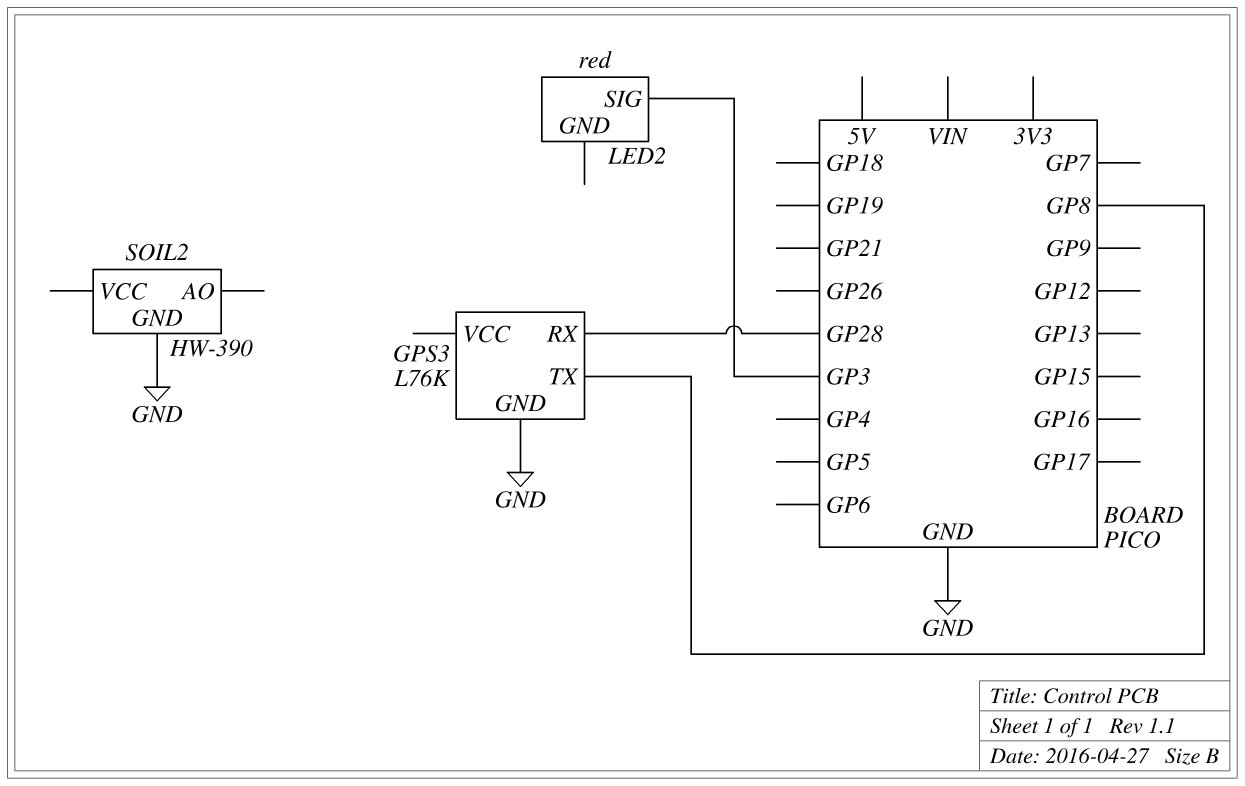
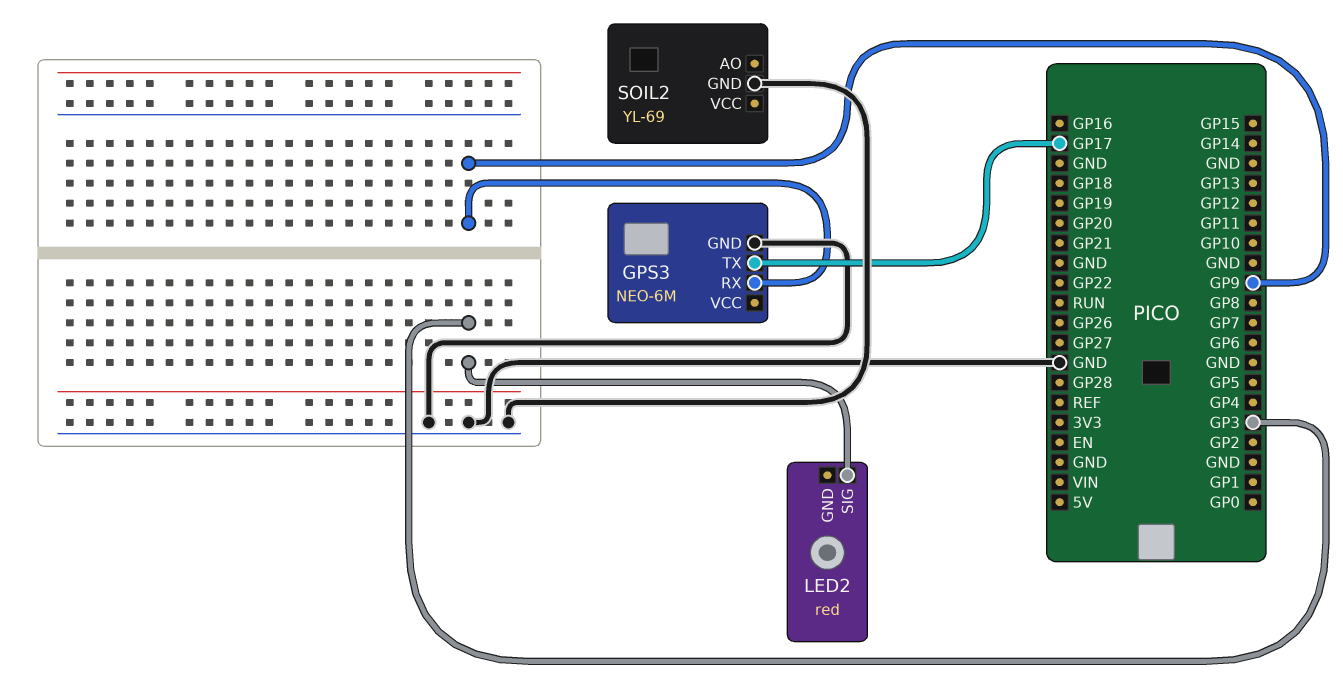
GPS3: L76K -> NEO-6M
GPS3 pin RX: GP28 -> GP9
GPS3 pin TX: GP8 -> GP17
SOIL2: HW-390 -> YL-69

